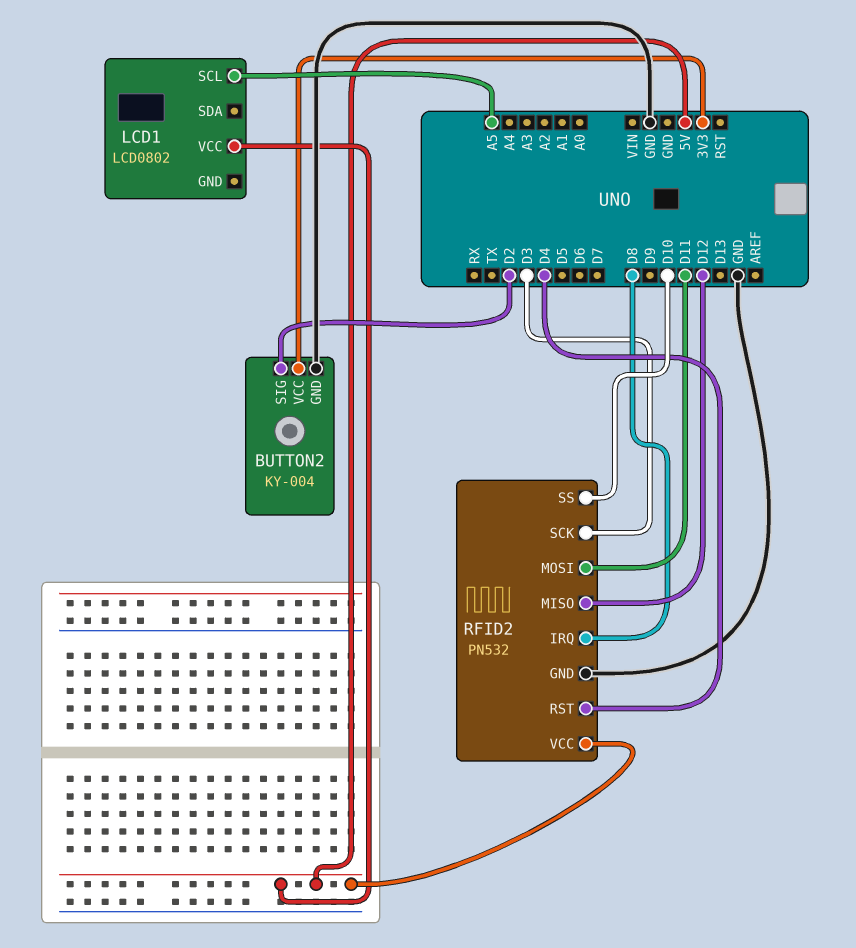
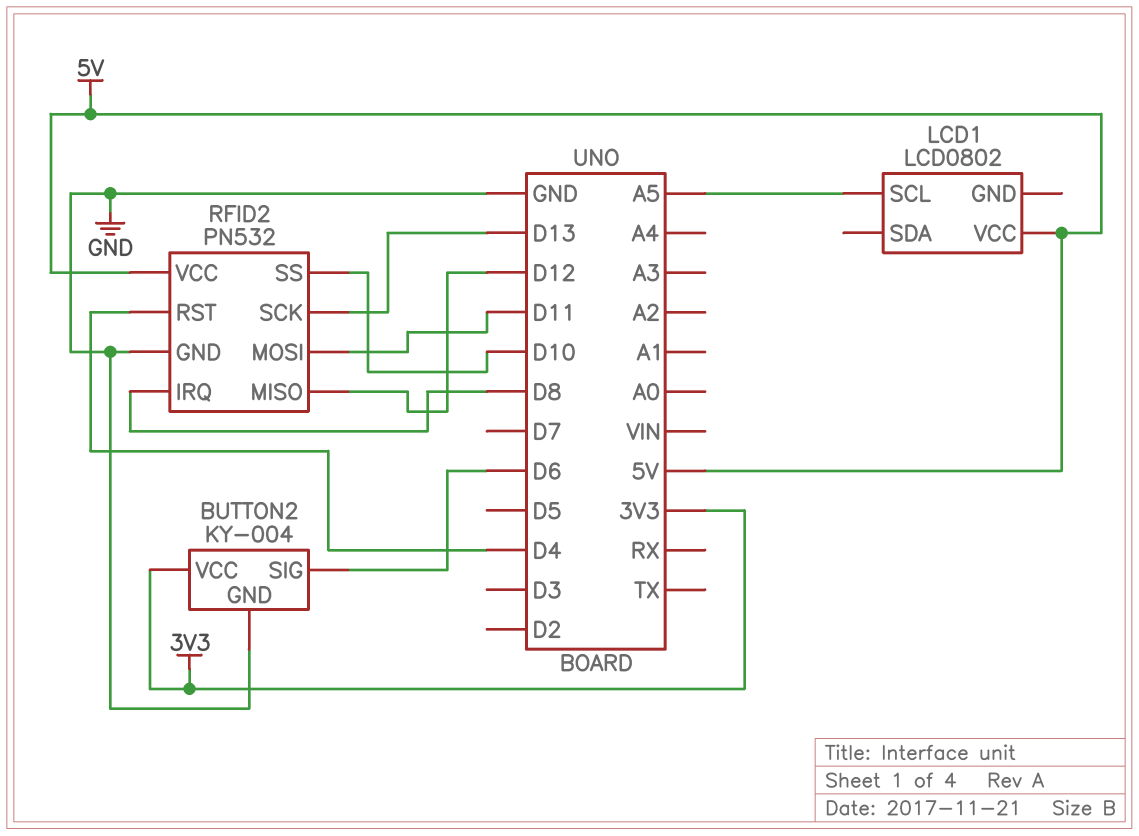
BUTTON2 pin SIG: D2 -> D6
RFID2 pin SCK: D3 -> D13

